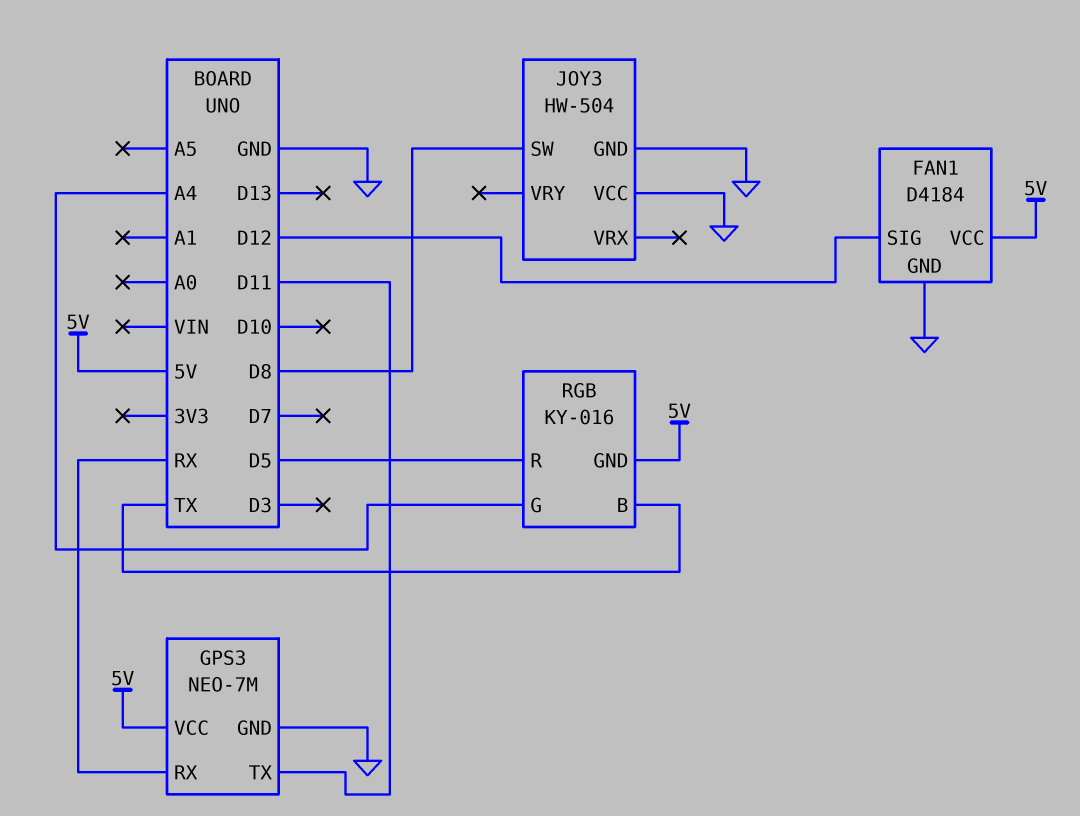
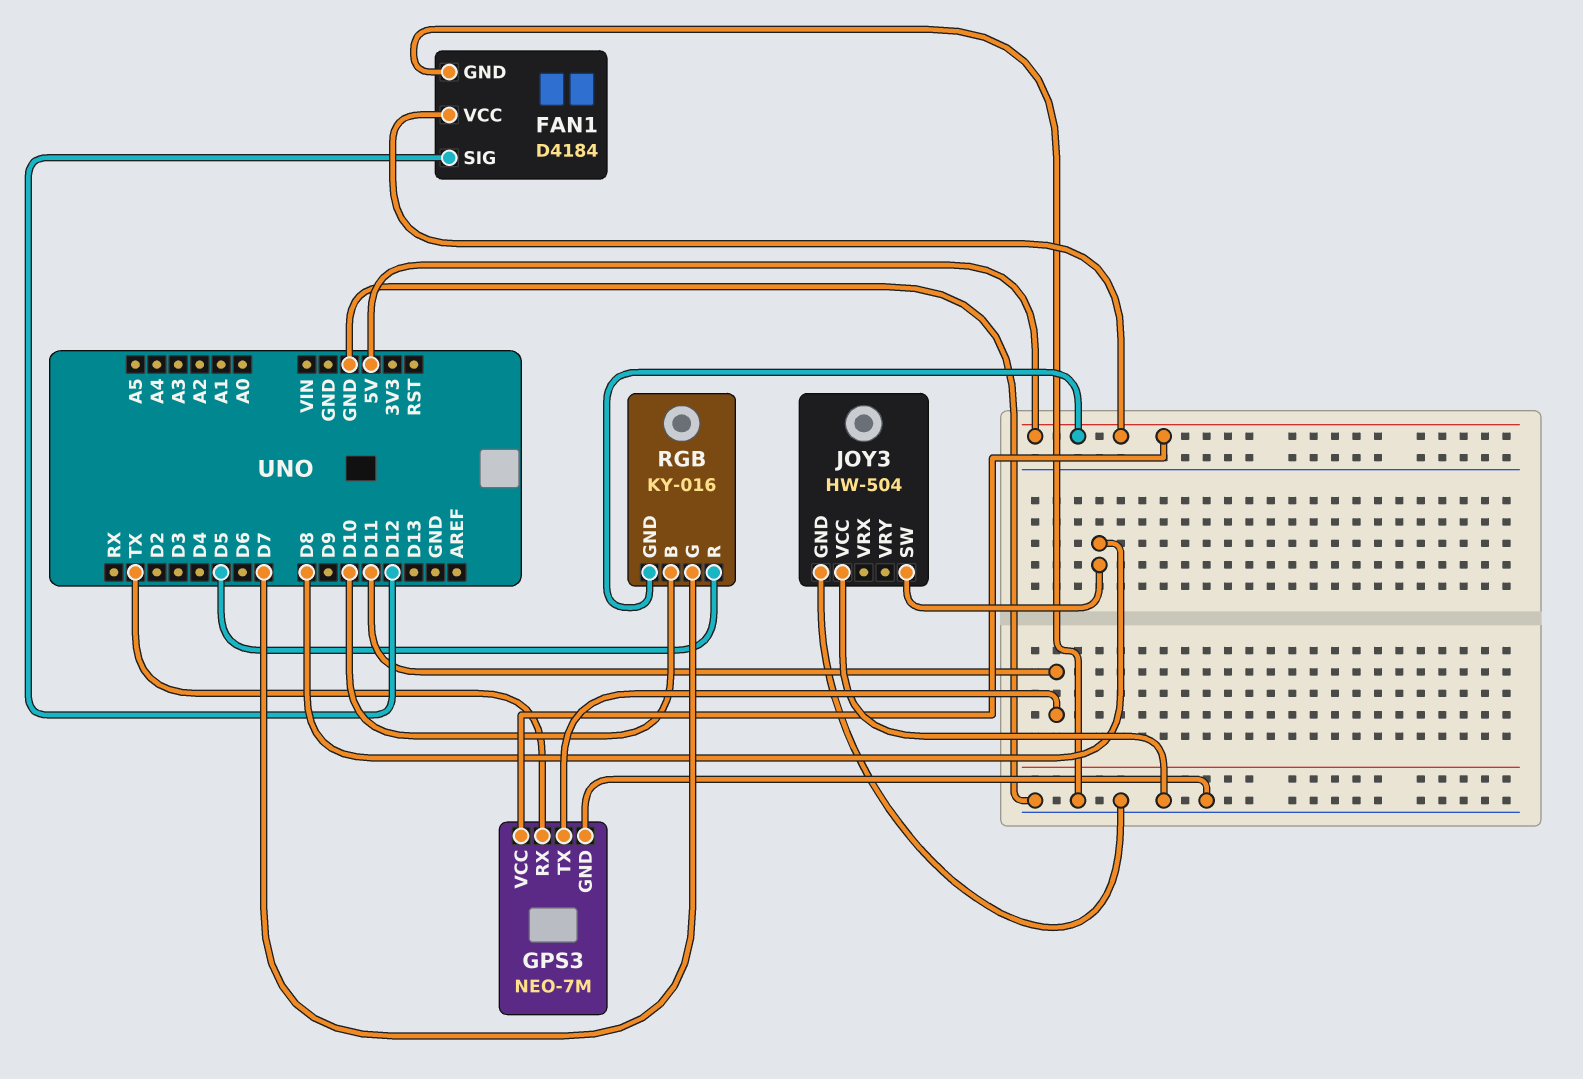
GPS3 pin RX: RX -> TX
RGB pin B: TX -> D10
RGB pin G: A4 -> D7

